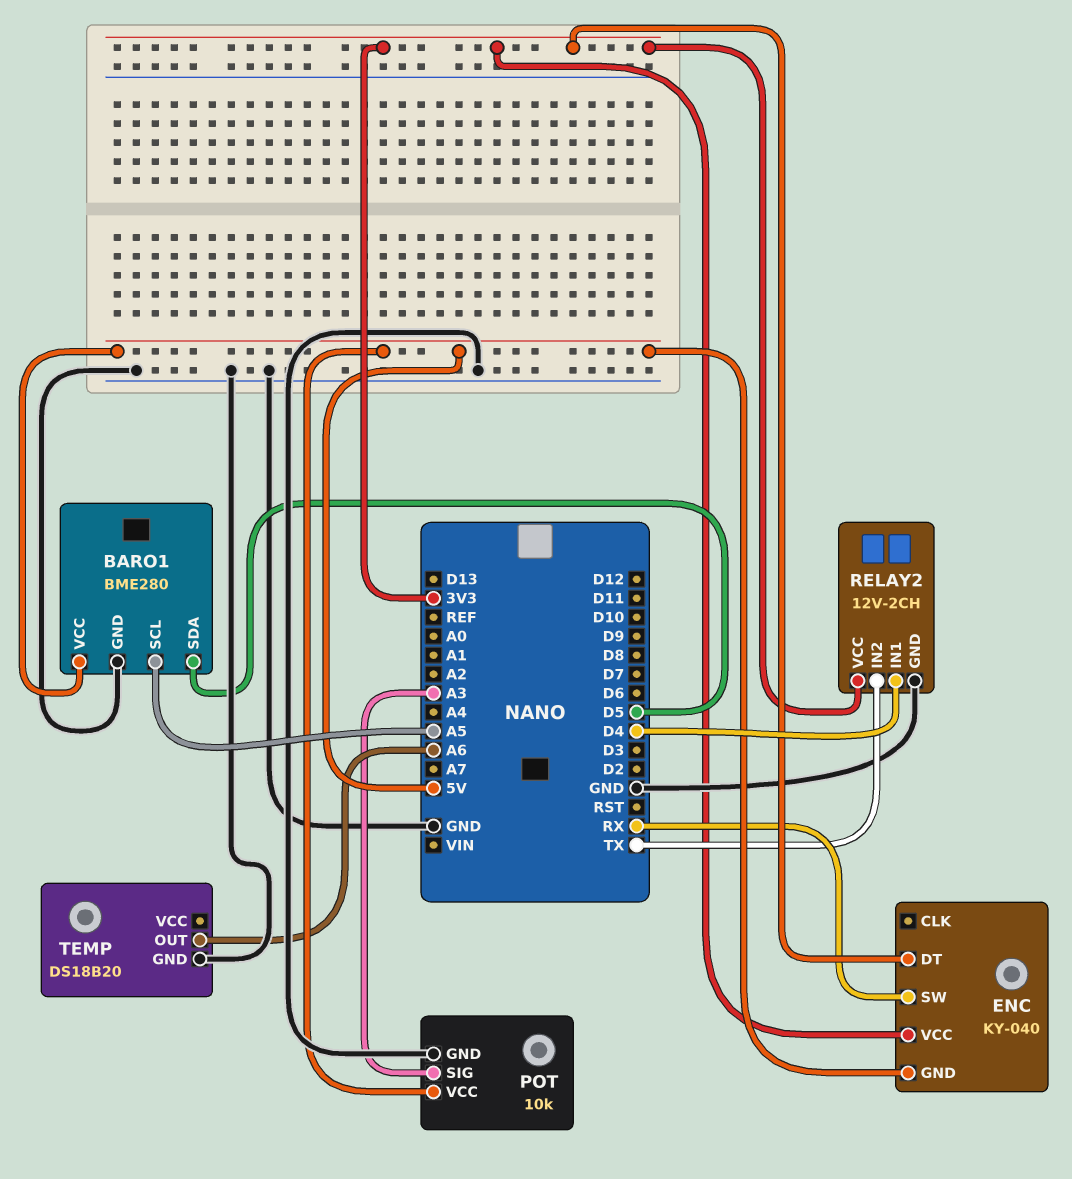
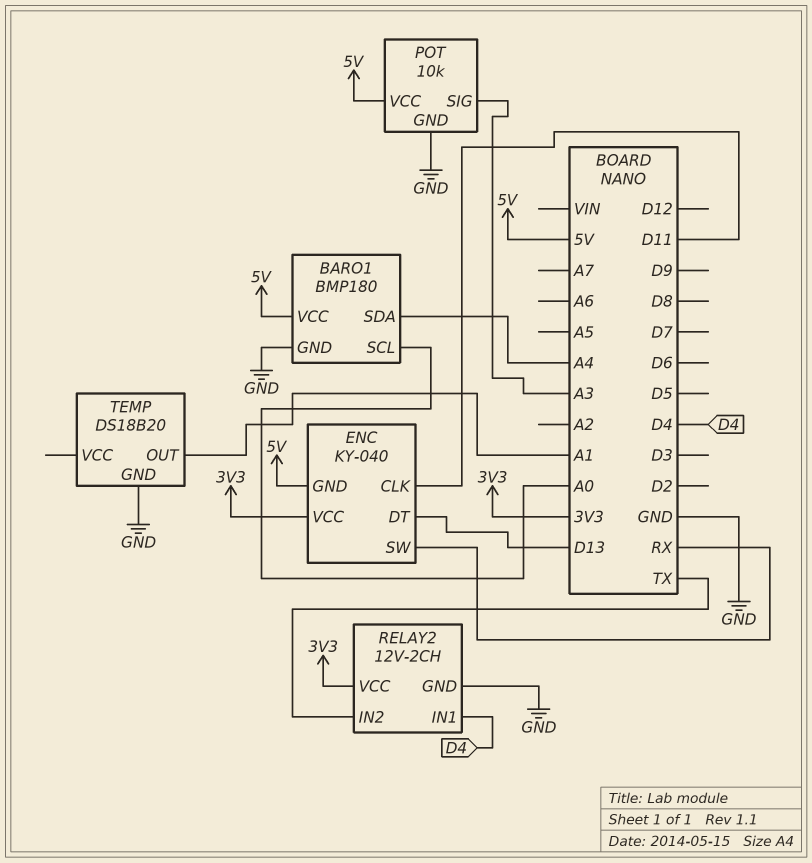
BARO1: BME280 -> BMP180
BARO1 pin SCL: A5 -> A0
BARO1 pin SDA: D5 -> A4
ENC pin CLK: none -> D11
ENC pin DT: 3V3 -> D13
TEMP pin OUT: A6 -> A1

